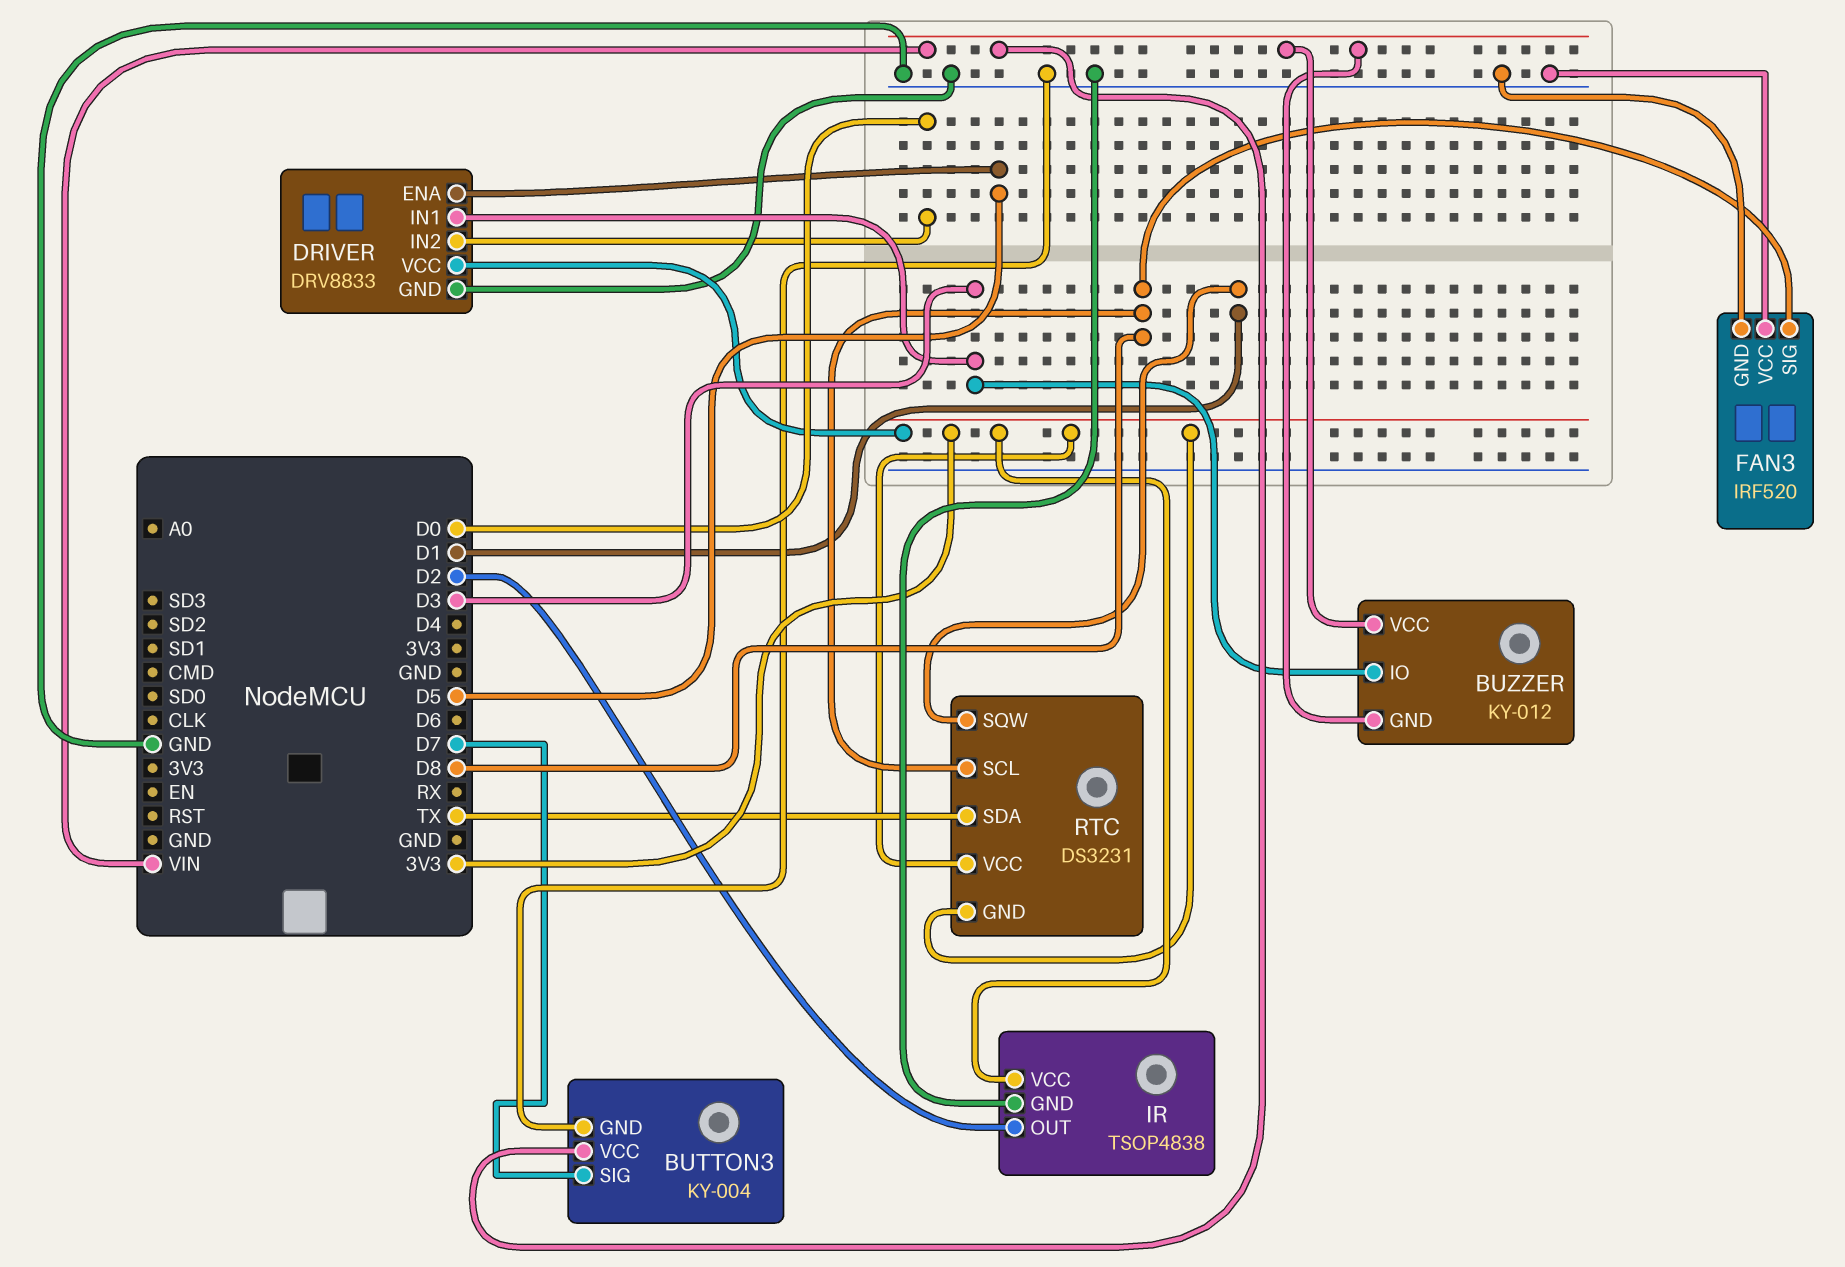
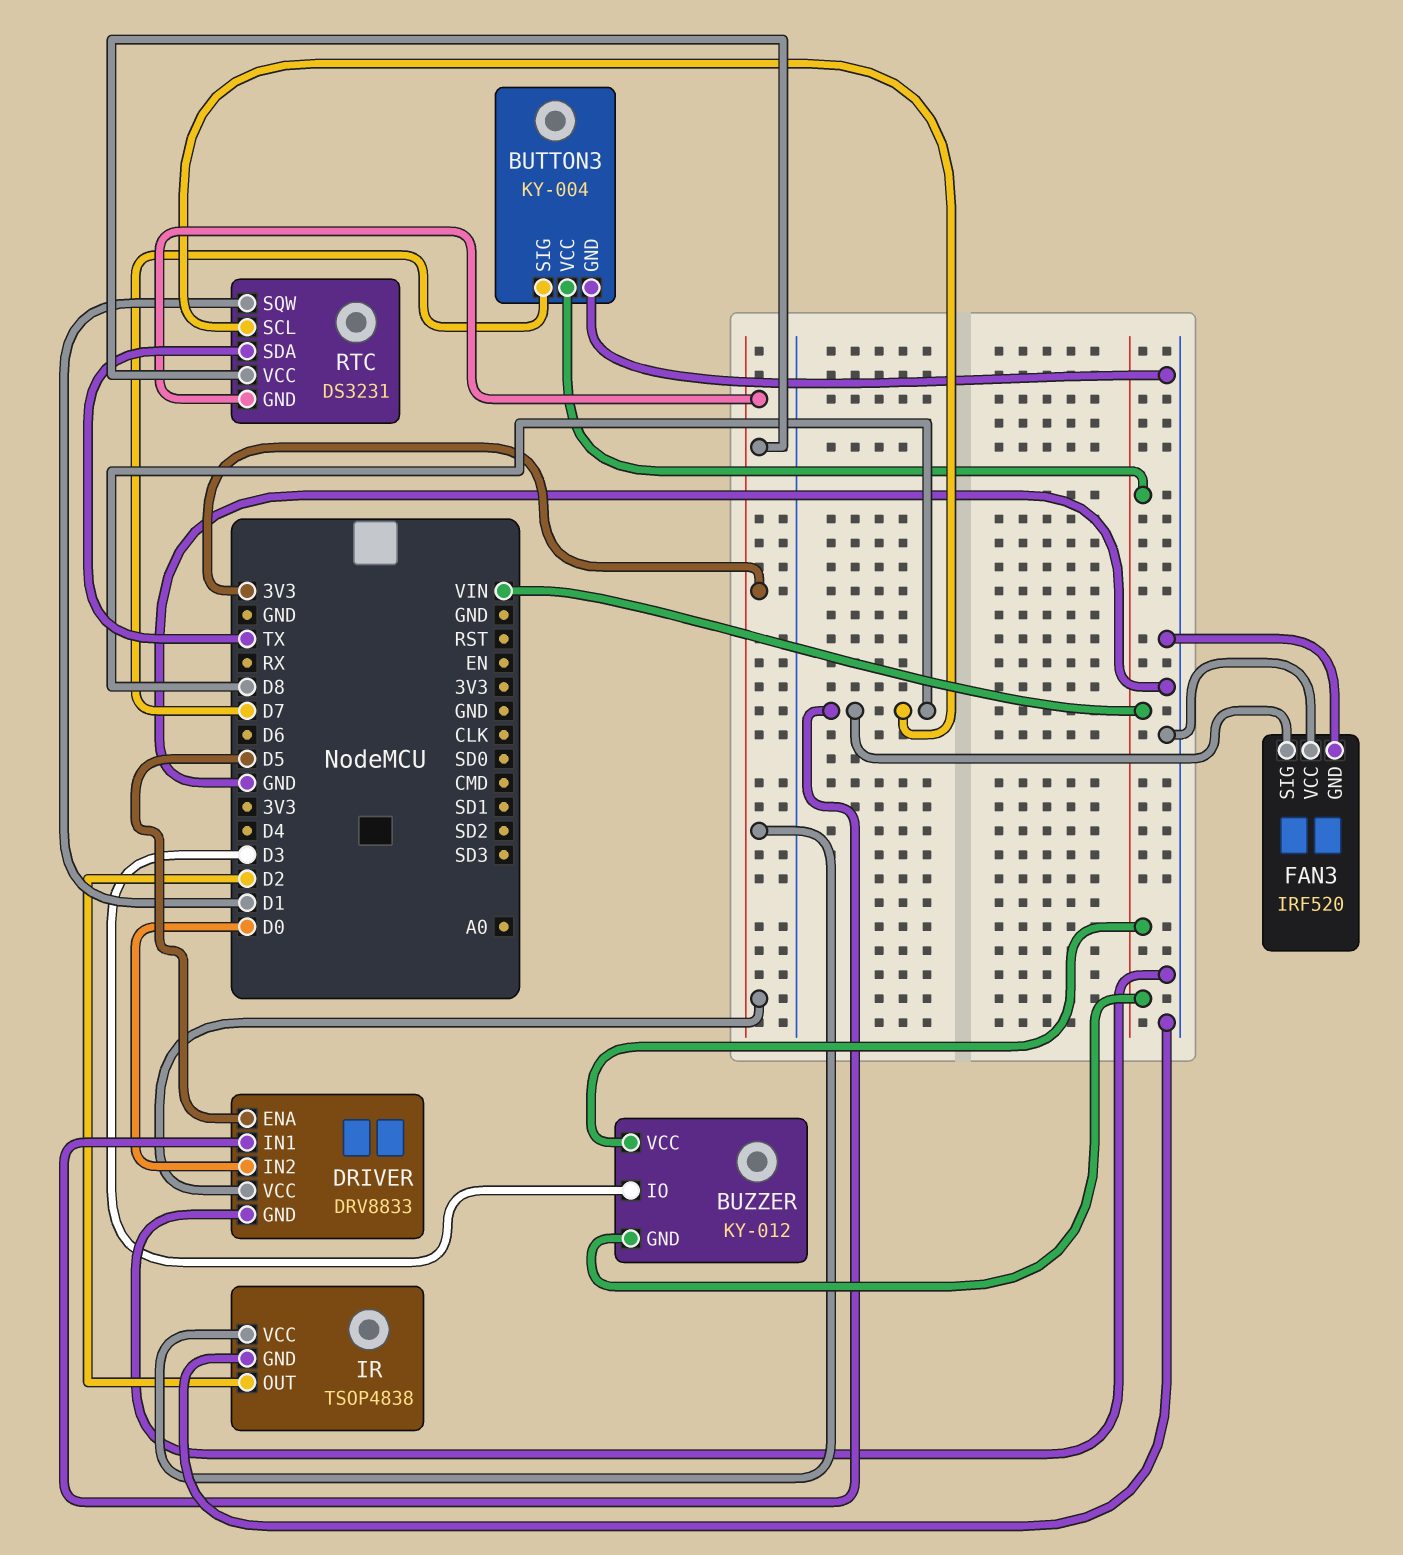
DRIVER pin IN1: D3 -> D8

